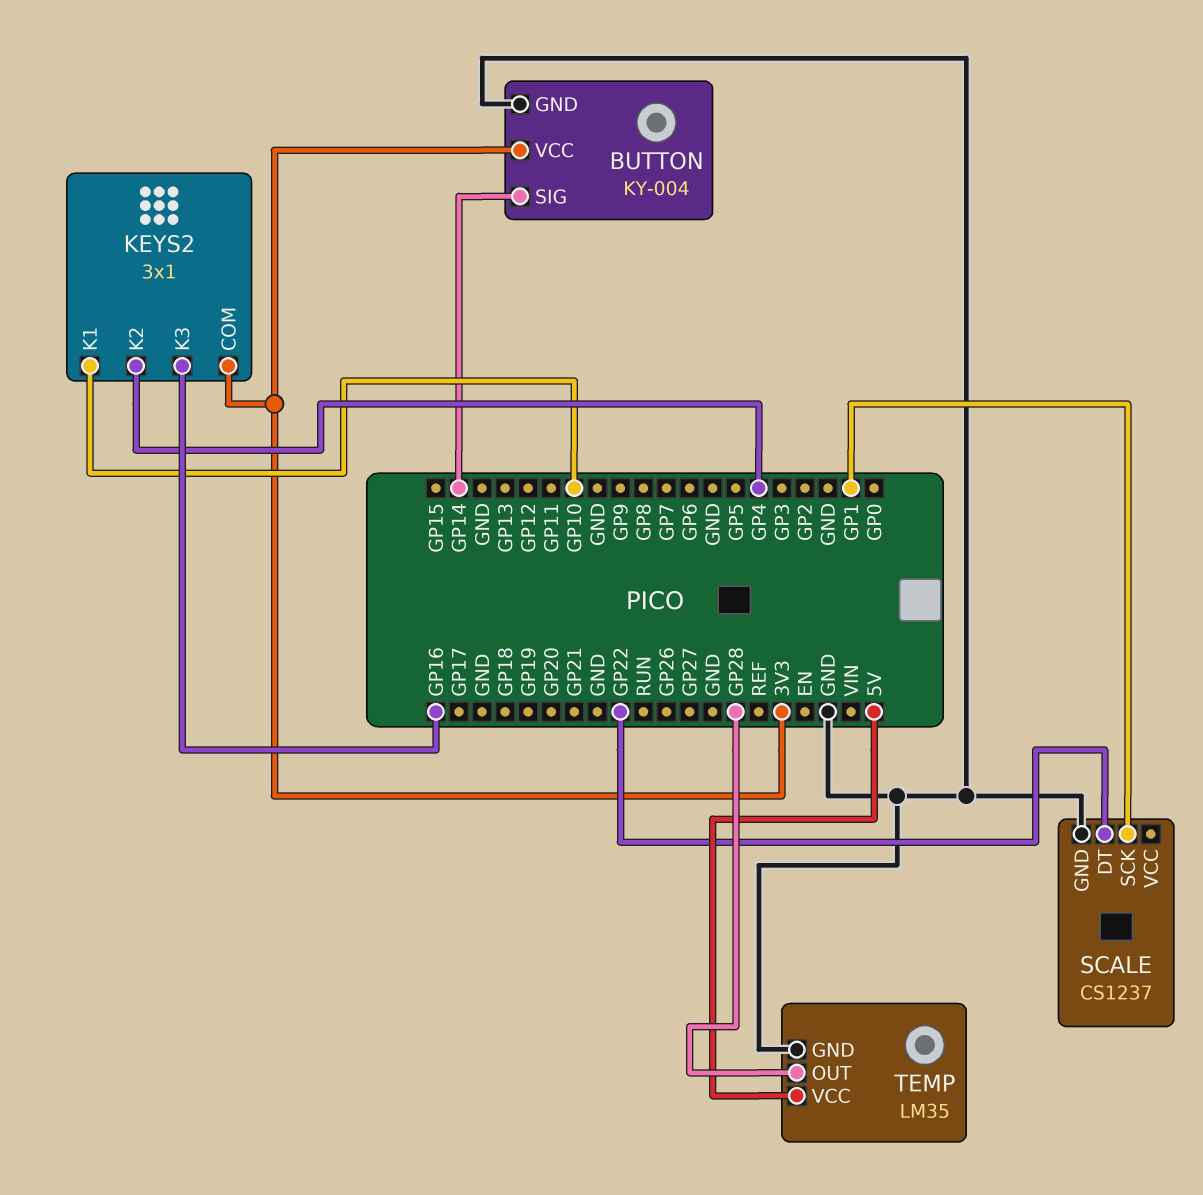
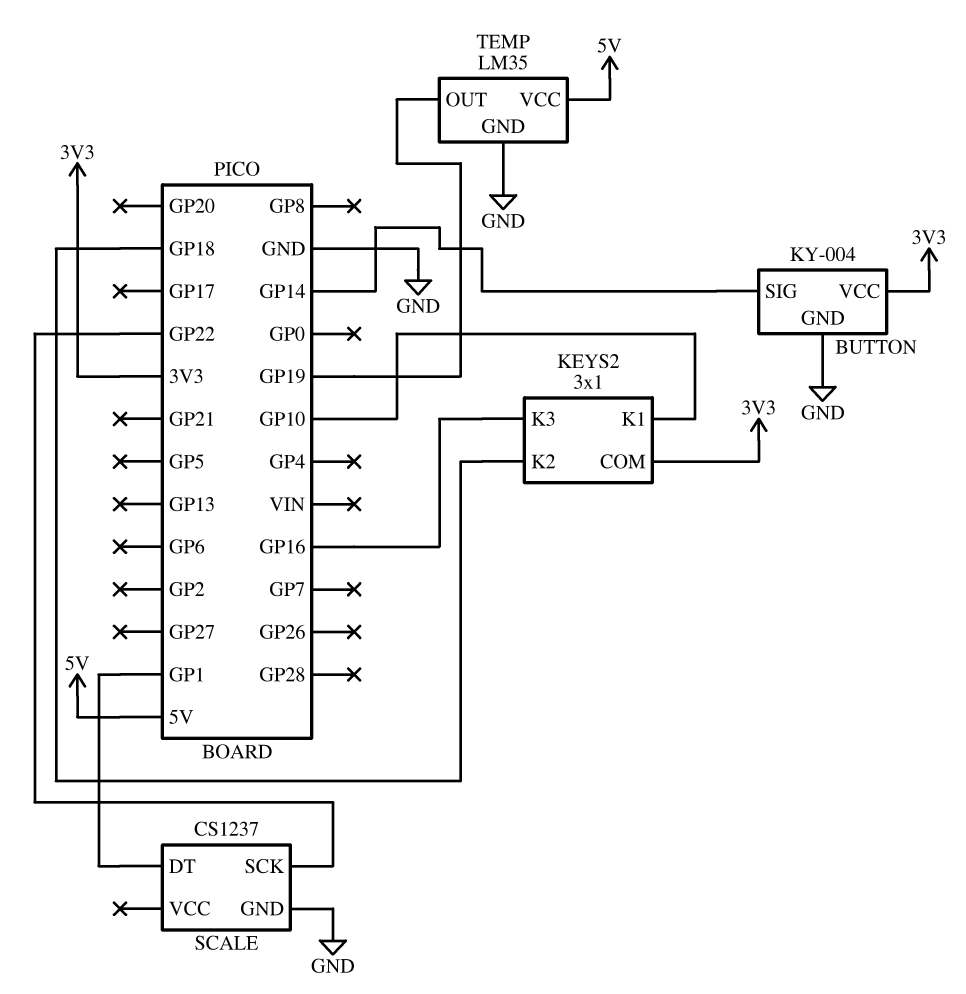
KEYS2 pin K2: GP4 -> GP18
SCALE pin DT: GP22 -> GP1
SCALE pin SCK: GP1 -> GP22
TEMP pin OUT: GP28 -> GP19

